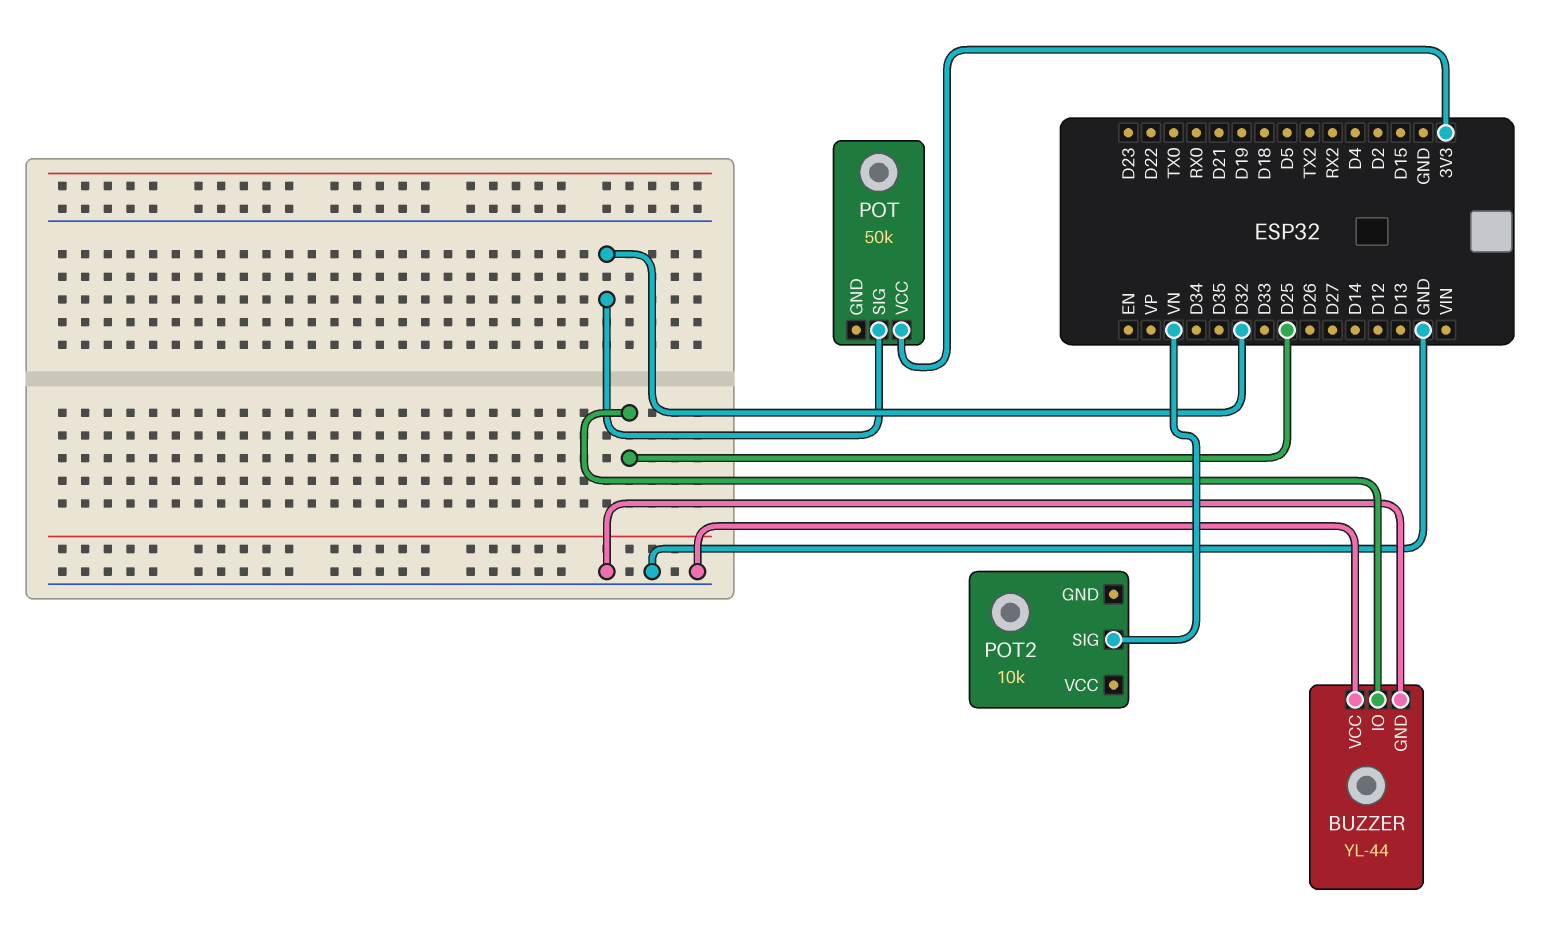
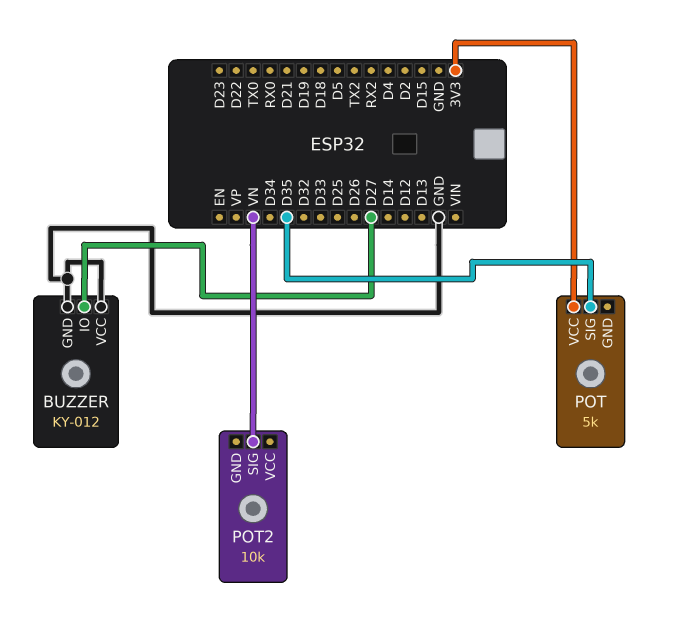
BUZZER: YL-44 -> KY-012
BUZZER pin IO: D25 -> D27
POT: 50k -> 5k
POT pin SIG: D32 -> D35

